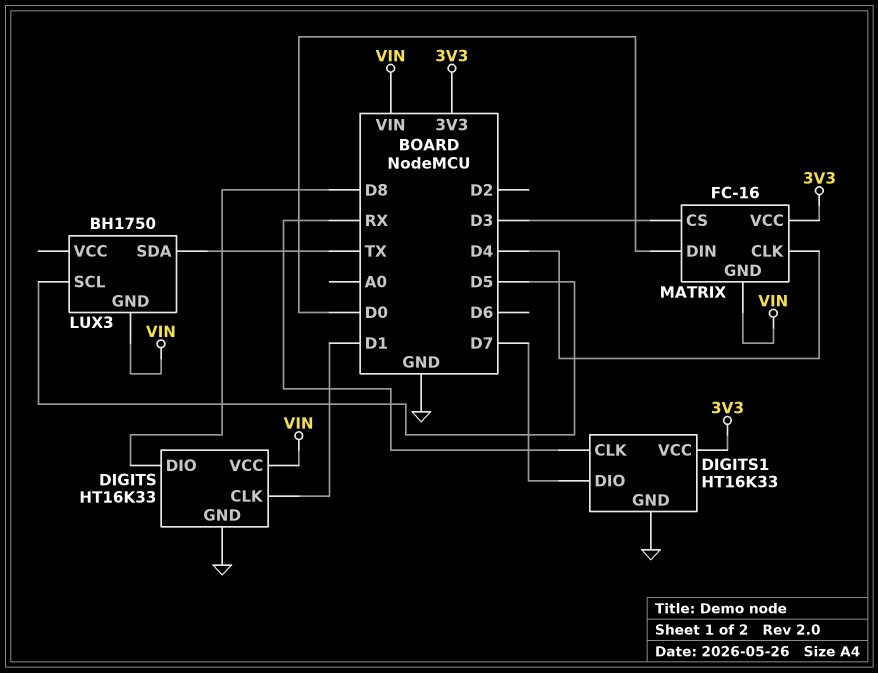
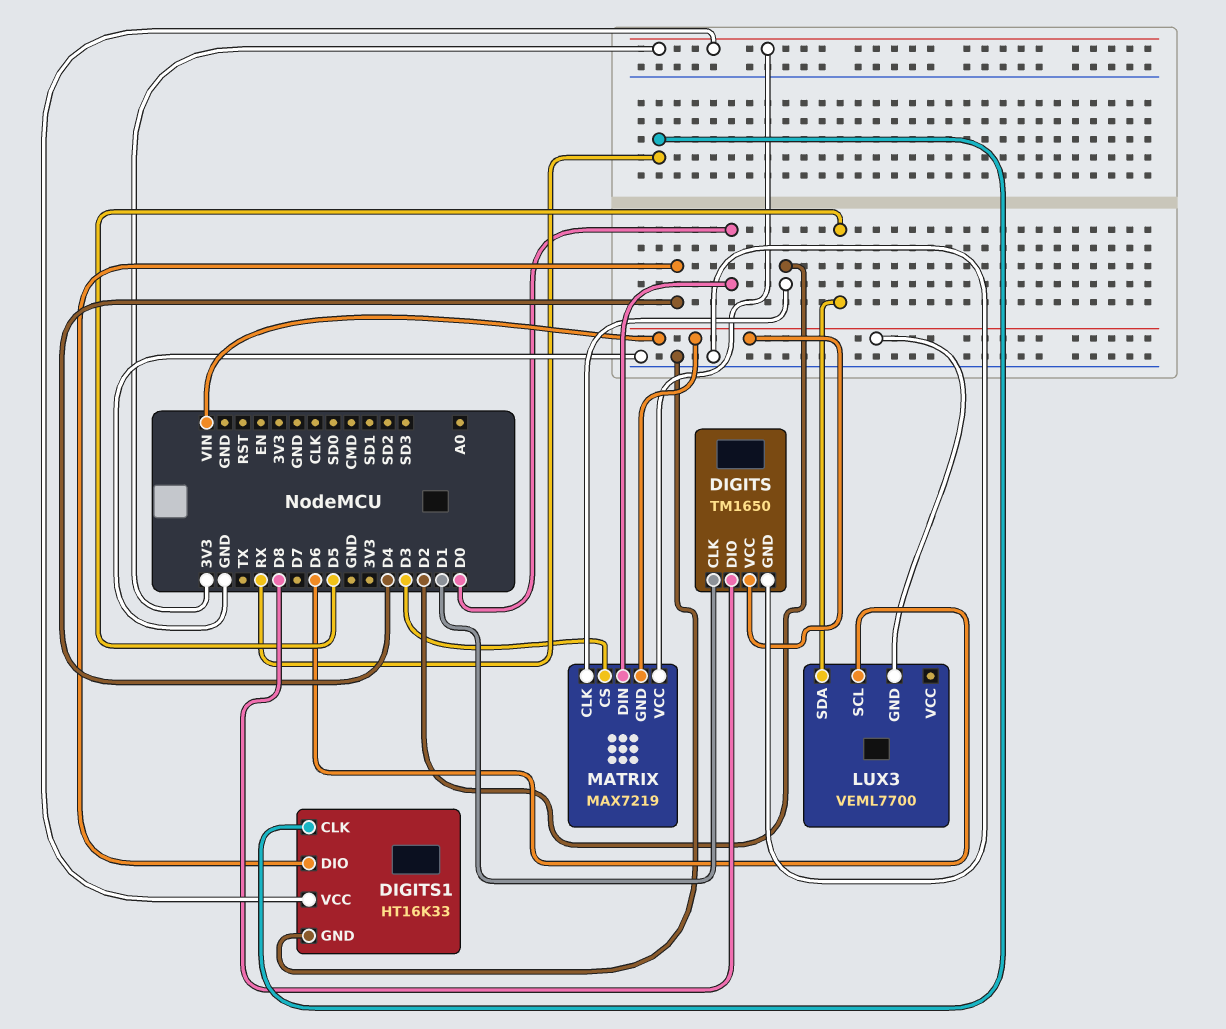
DIGITS: HT16K33 -> TM1650
DIGITS1 pin DIO: D7 -> D4
LUX3: BH1750 -> VEML7700
LUX3 pin SCL: D5 -> D6
LUX3 pin SDA: TX -> D5
MATRIX: FC-16 -> MAX7219
MATRIX pin CLK: D4 -> D2

